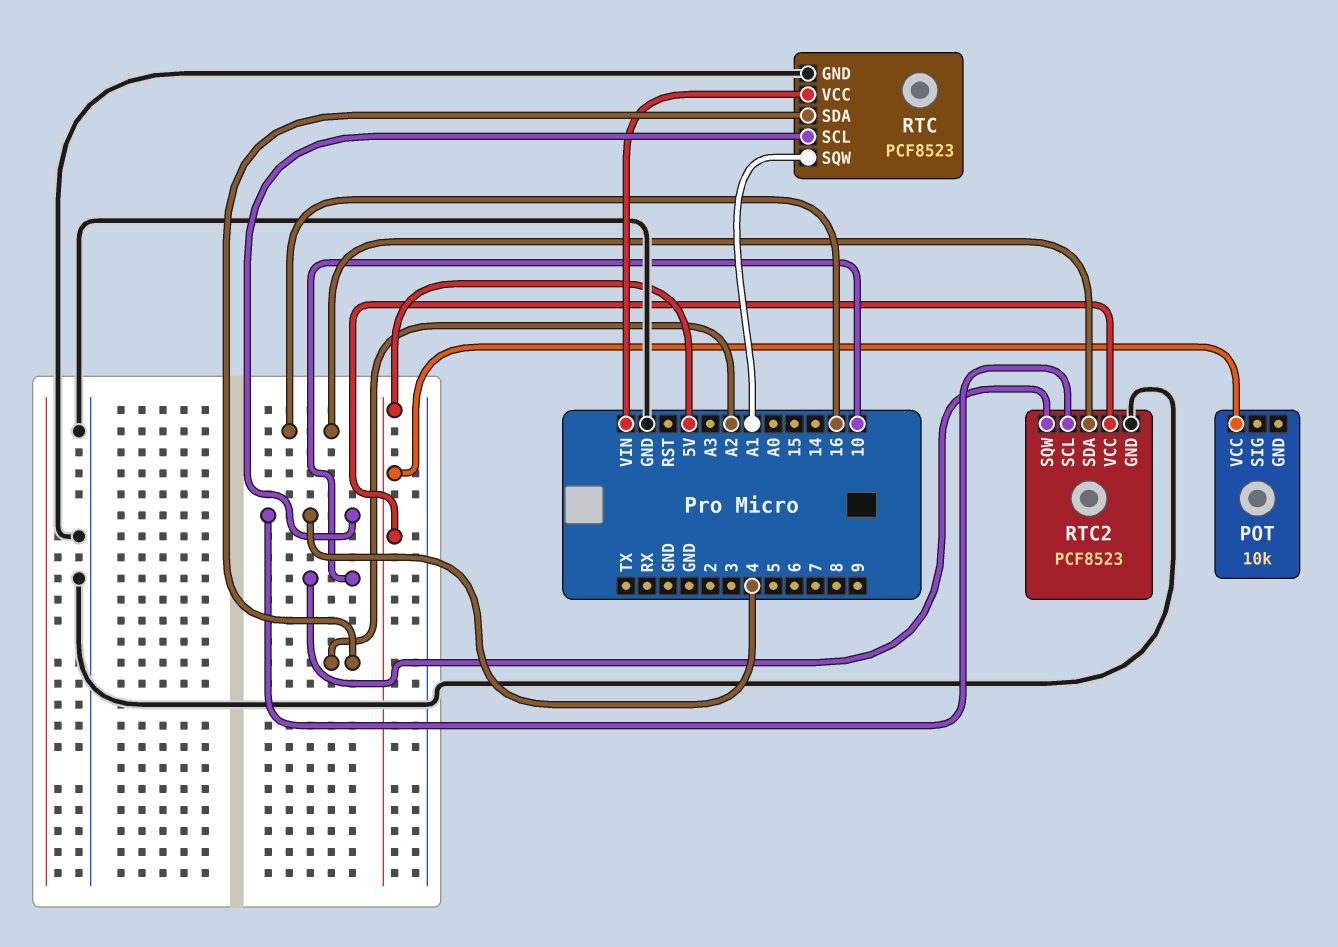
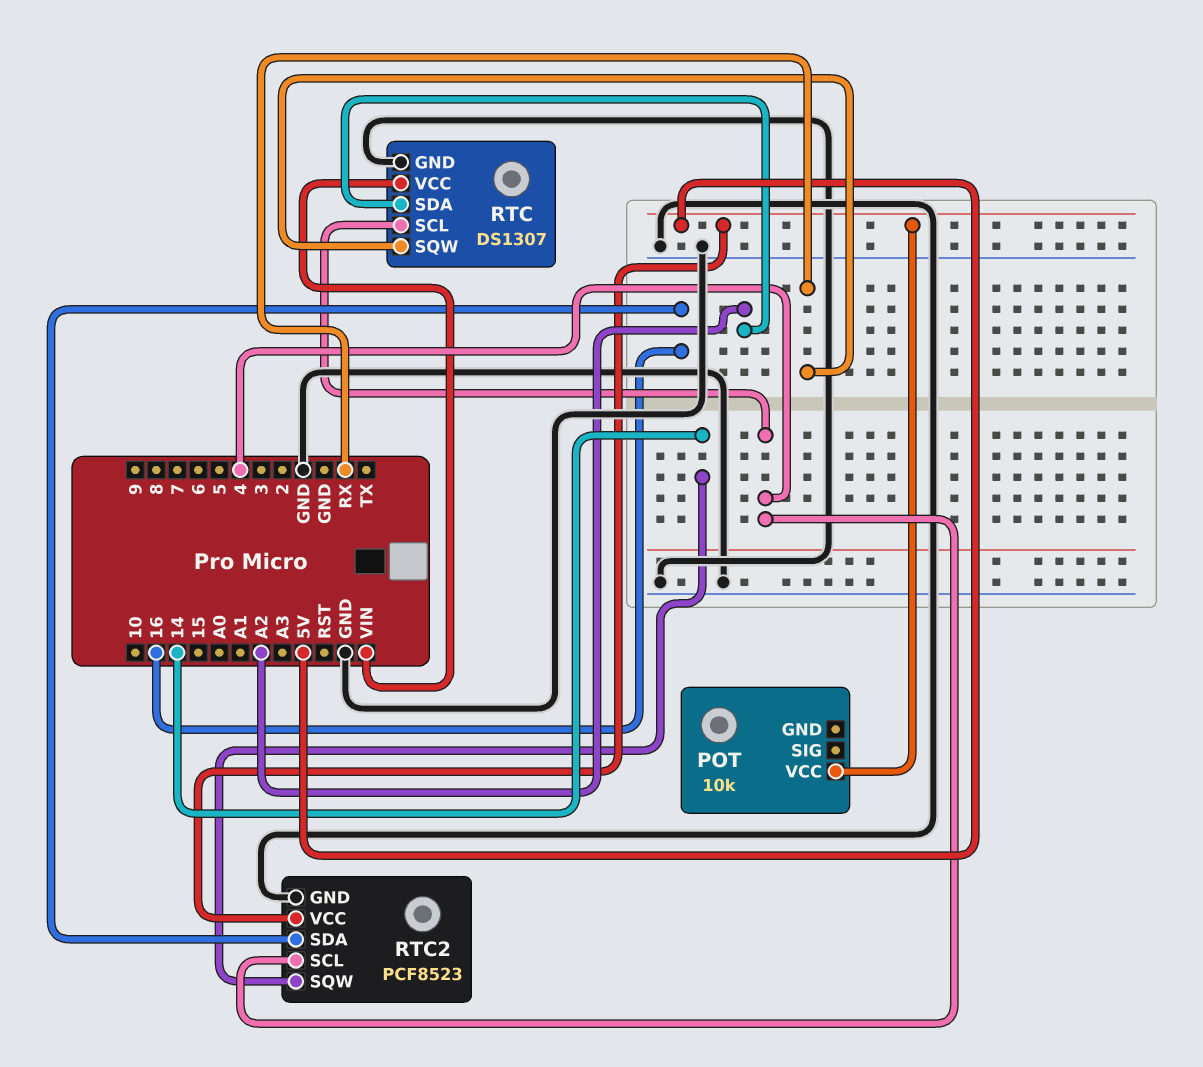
RTC: PCF8523 -> DS1307
RTC pin SQW: A1 -> RX
RTC2 pin SQW: 10 -> 14

